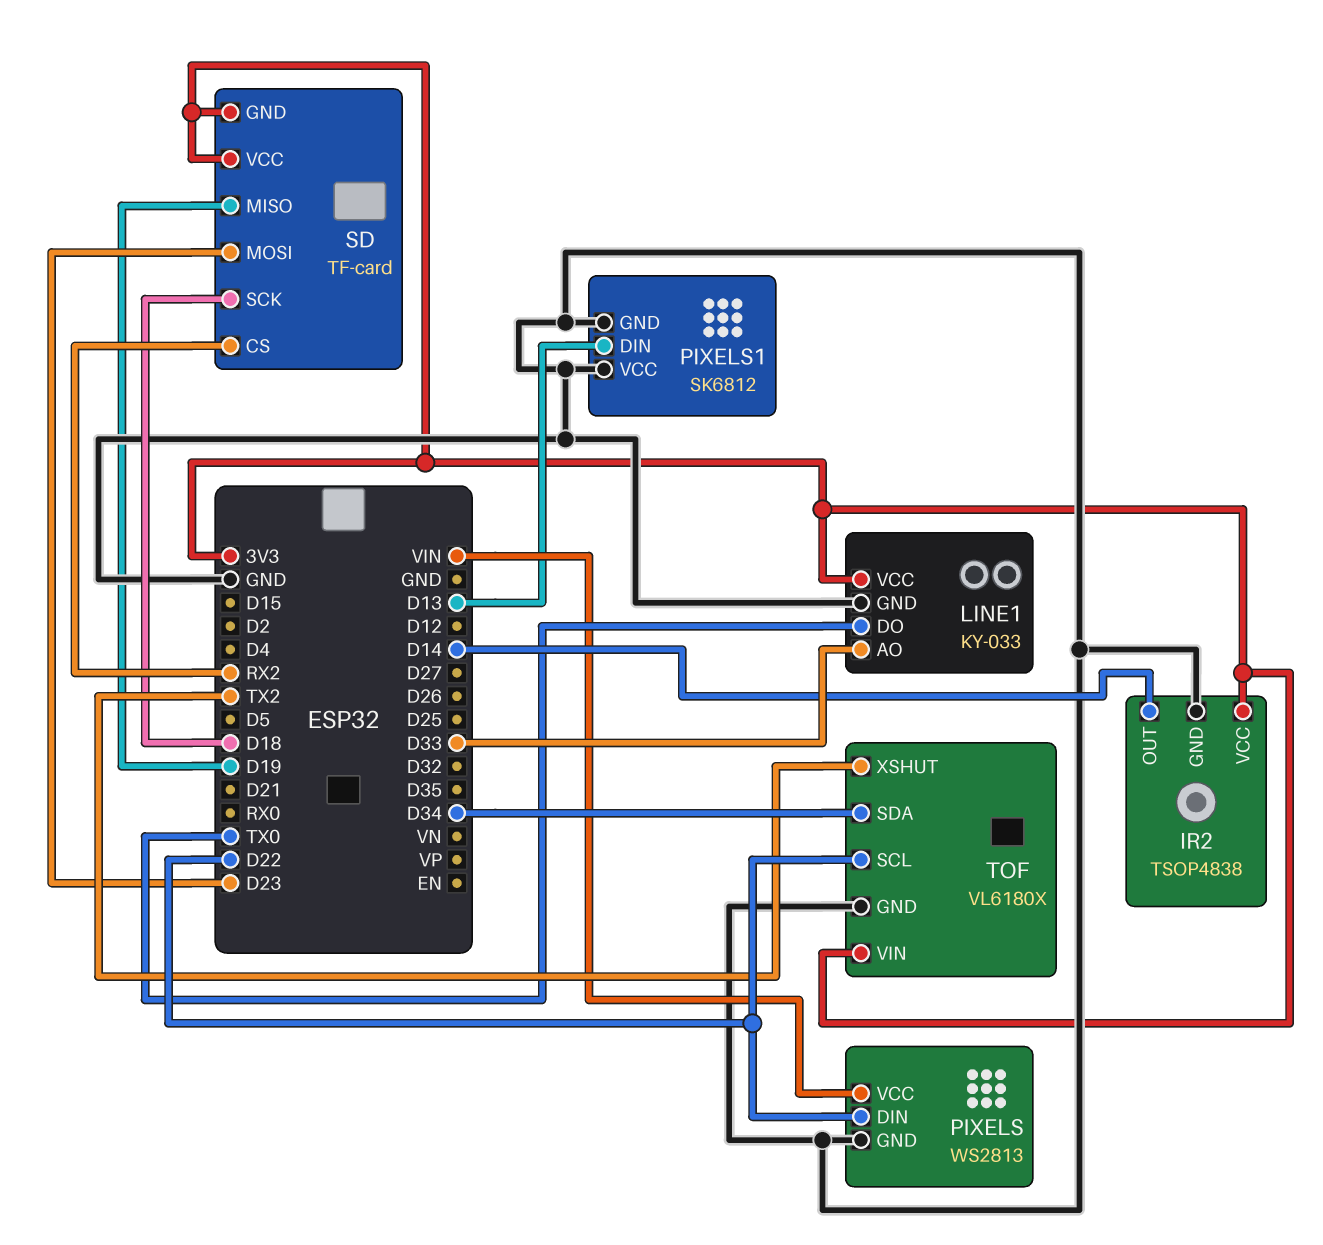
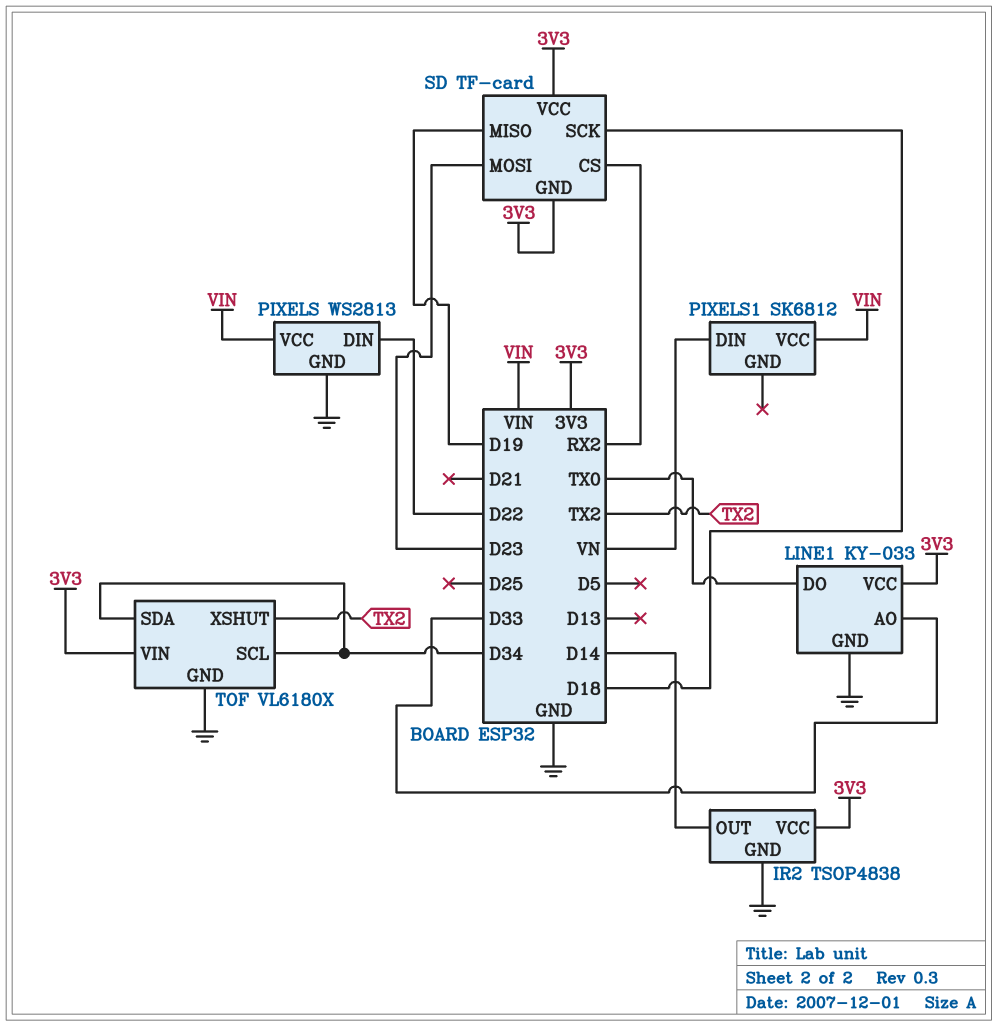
PIXELS1 pin DIN: D13 -> VN
PIXELS1 pin GND: GND -> none
PIXELS1 pin VCC: GND -> VIN
TOF pin SCL: D22 -> D34

